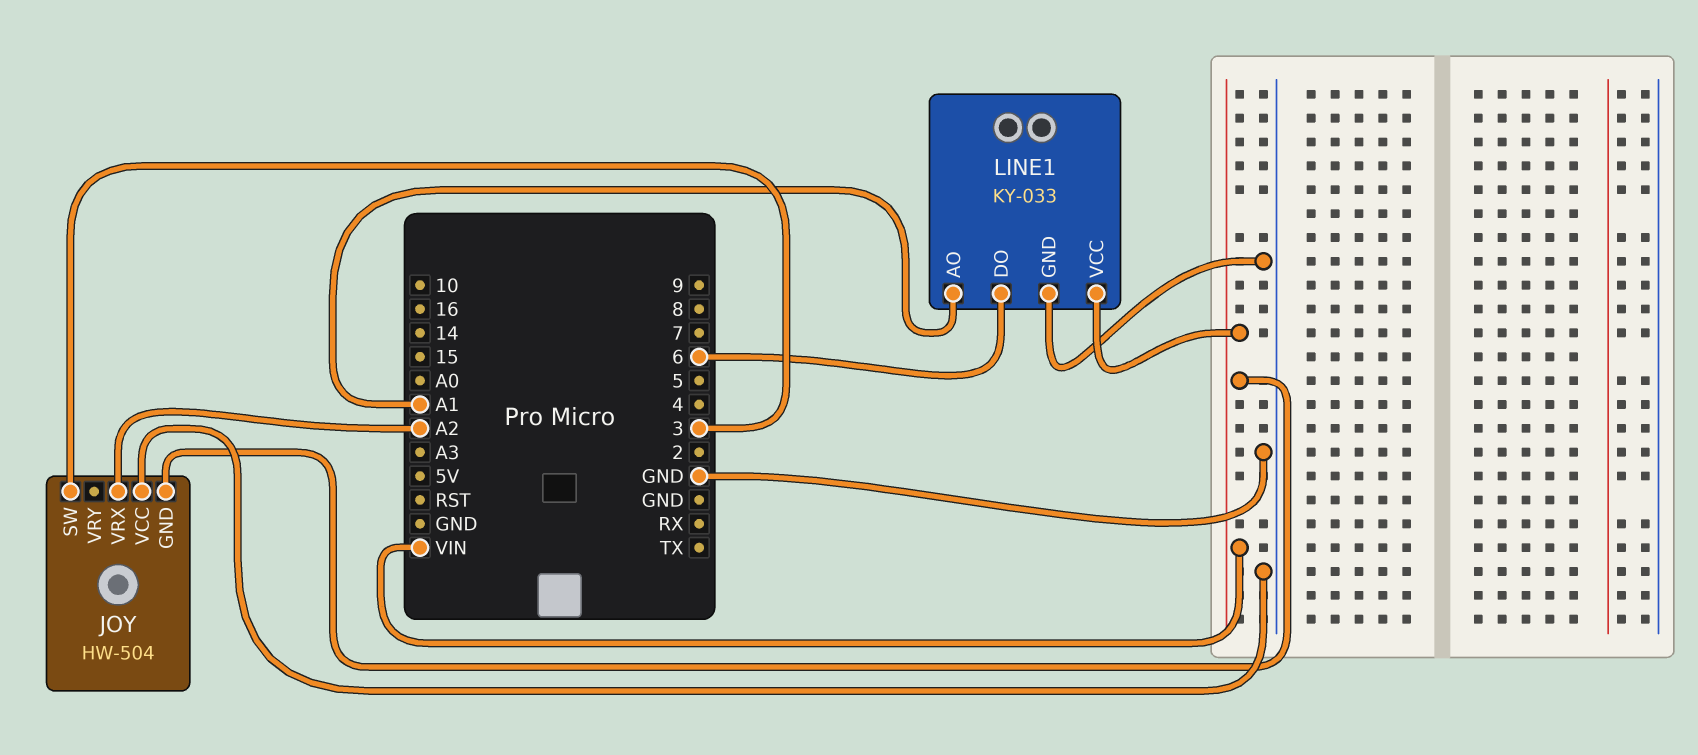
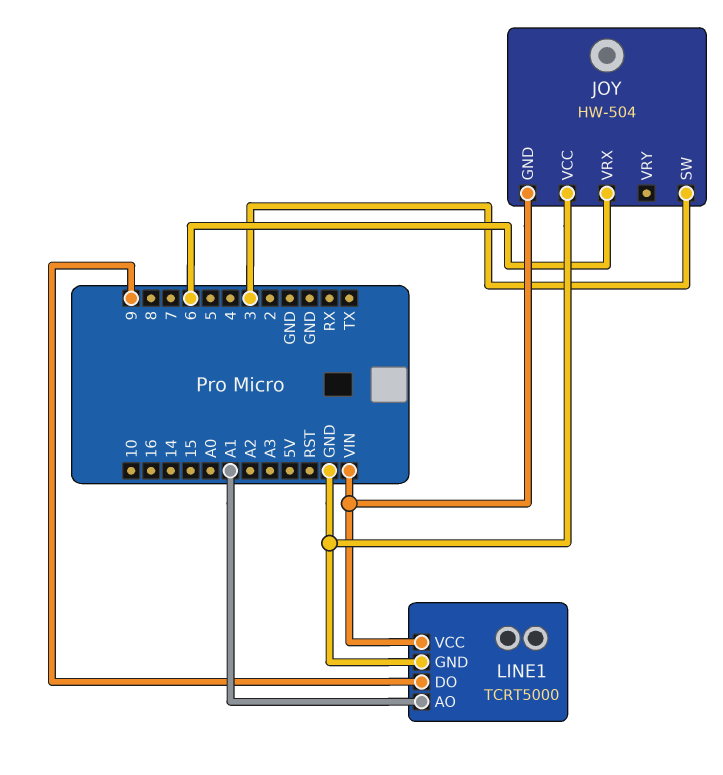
JOY pin VRX: A2 -> 6
LINE1: KY-033 -> TCRT5000
LINE1 pin DO: 6 -> 9

